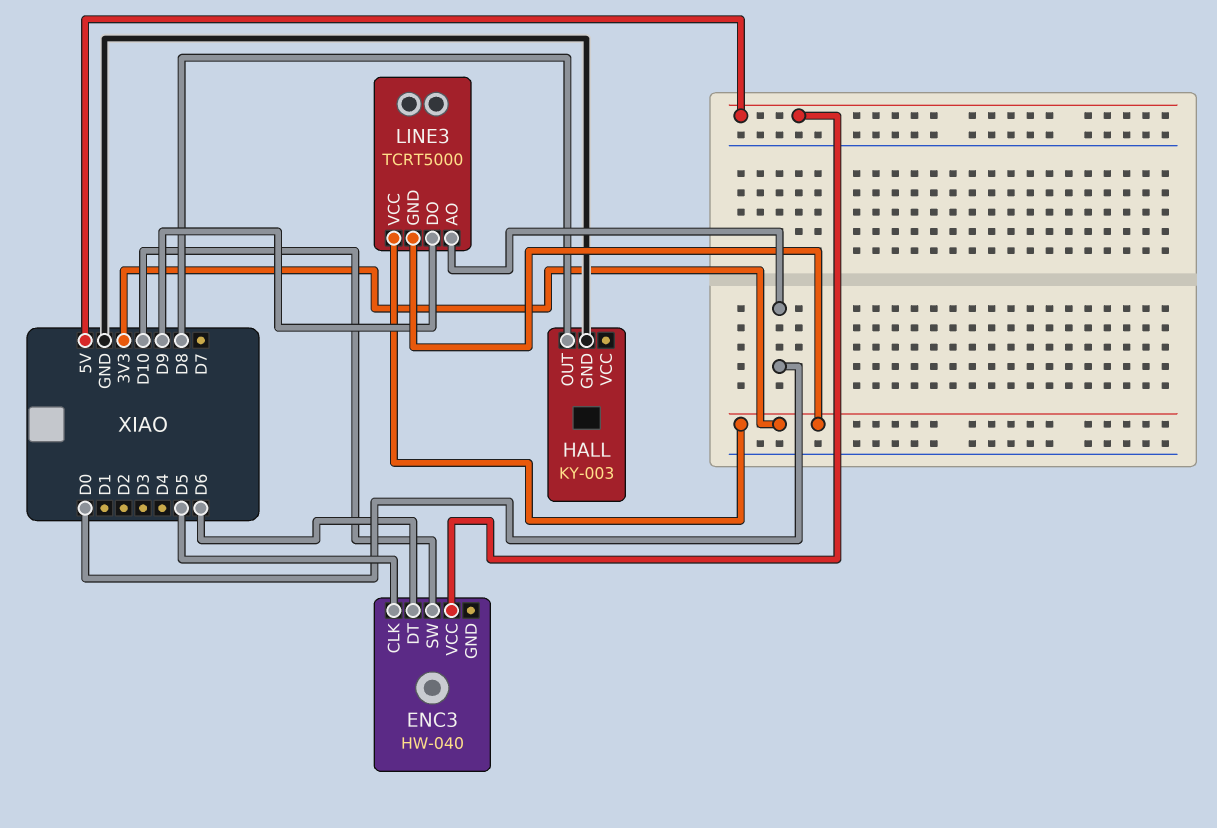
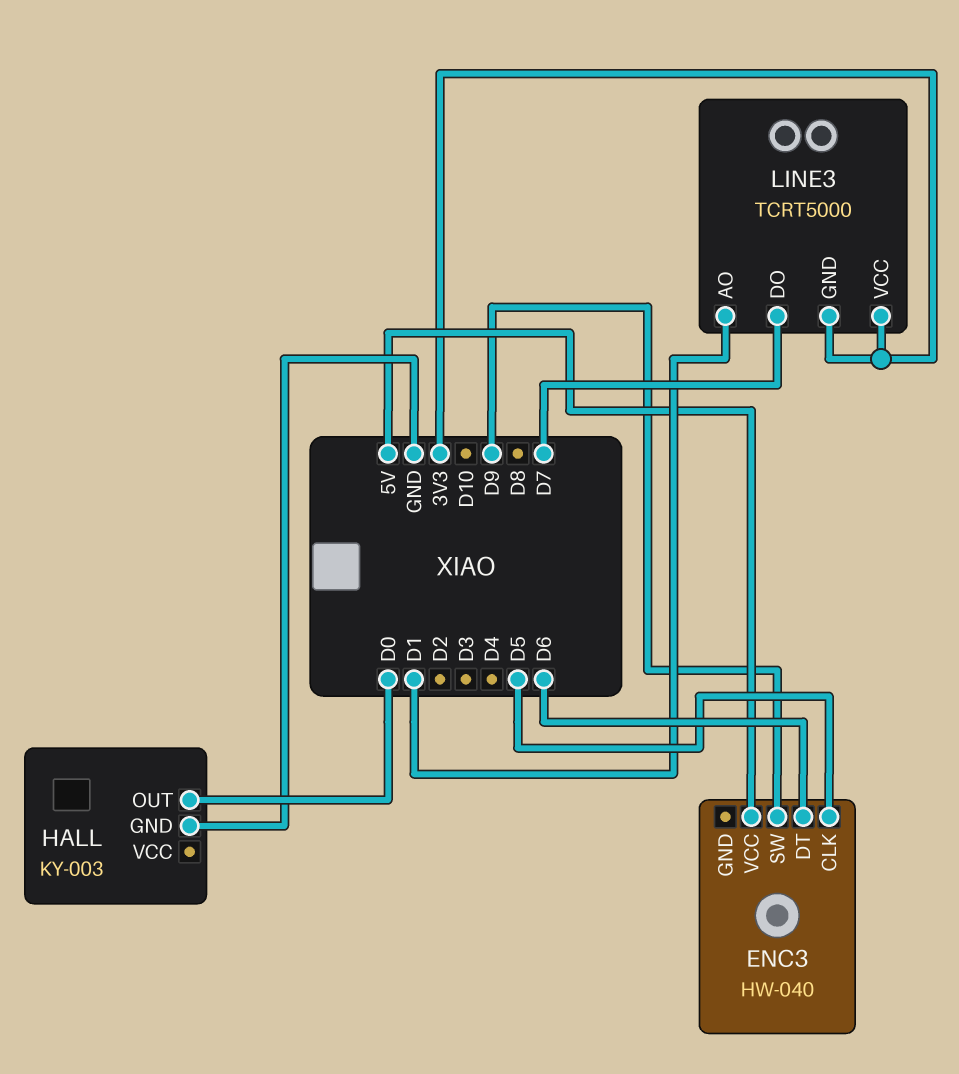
ENC3 pin SW: D10 -> D9
HALL pin OUT: D8 -> D0
LINE3 pin AO: D0 -> D1
LINE3 pin DO: D9 -> D7

